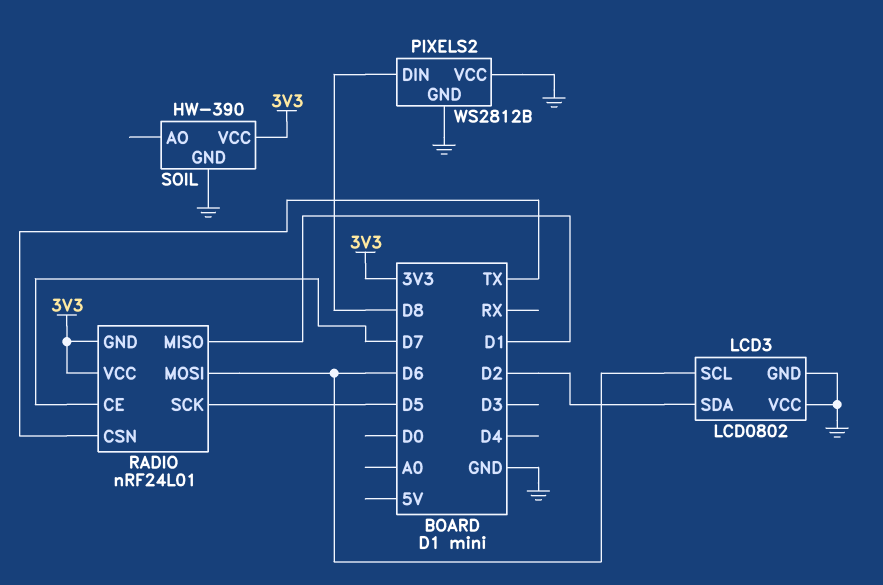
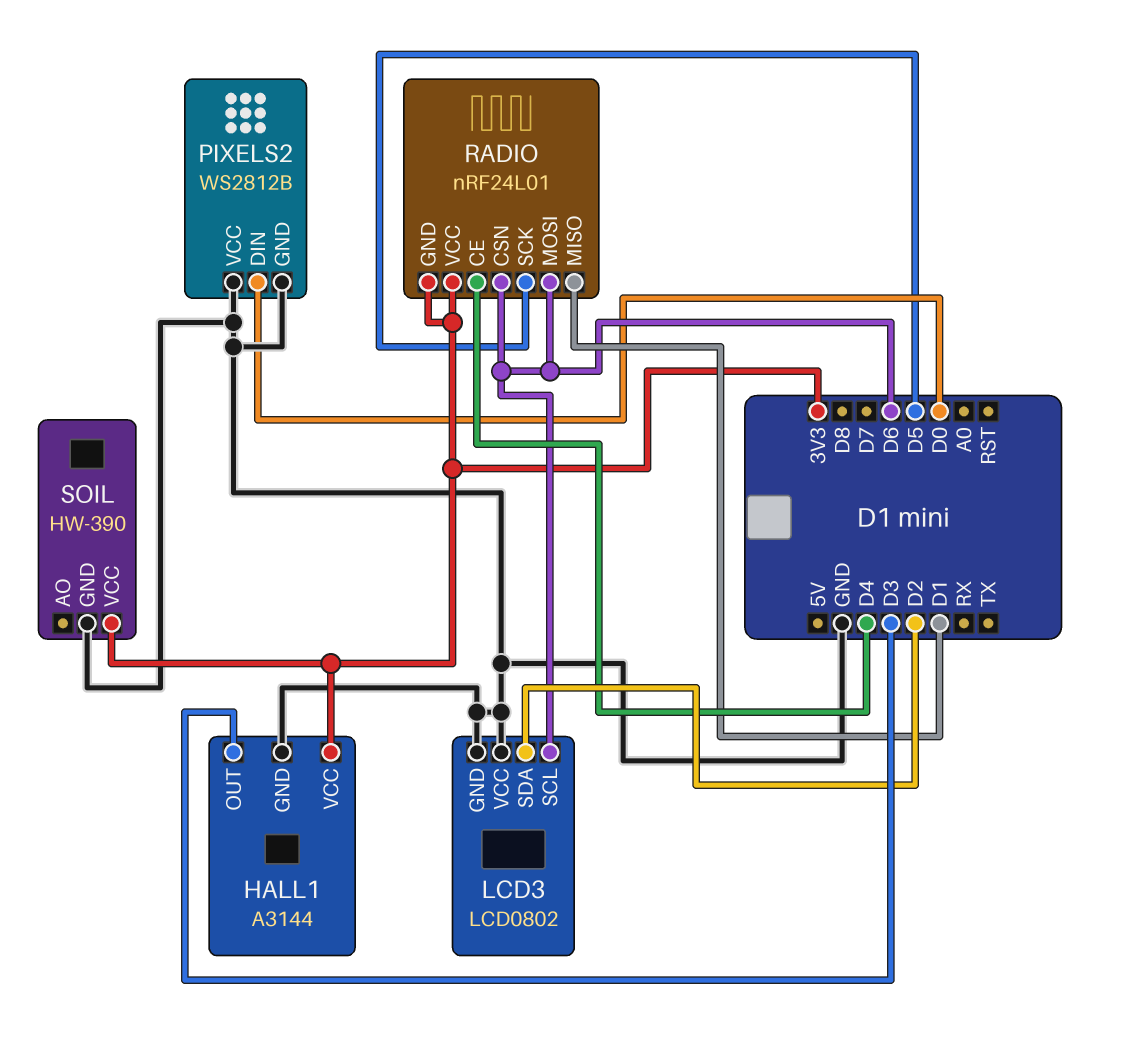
HALL1: none -> A3144
HALL1 pin GND: none -> GND
HALL1 pin OUT: none -> D3
HALL1 pin VCC: none -> 3V3
PIXELS2 pin DIN: D8 -> D0
RADIO pin CE: D7 -> D4
RADIO pin CSN: TX -> D6

